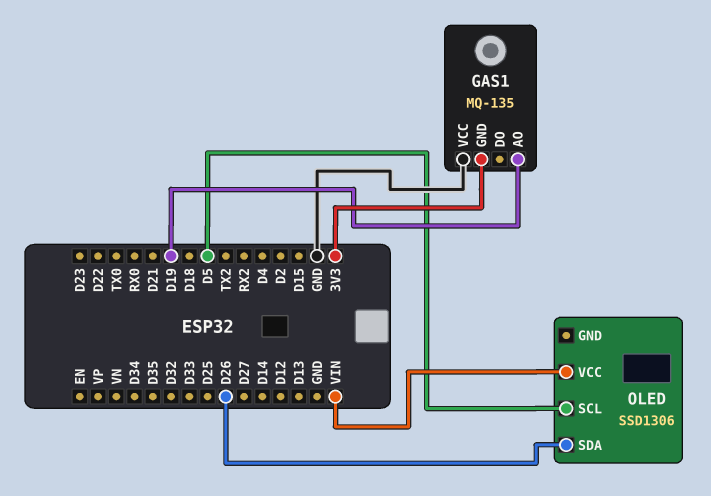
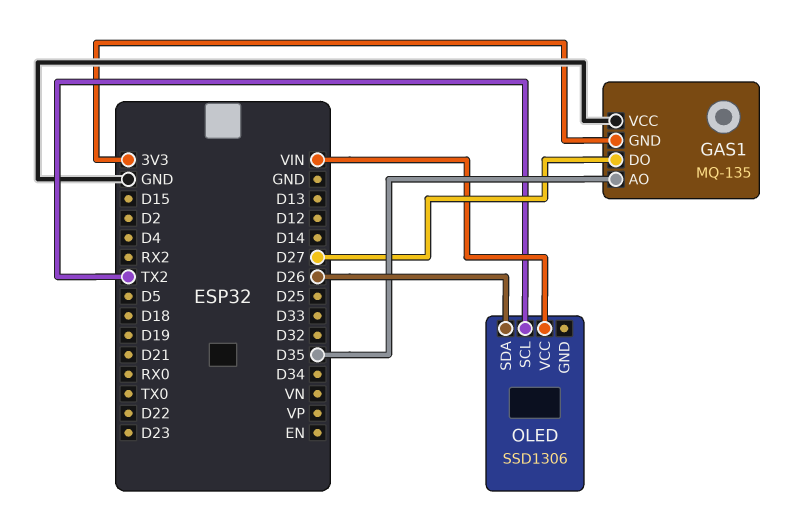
GAS1 pin AO: D19 -> D35
GAS1 pin DO: none -> D27
OLED pin SCL: D5 -> TX2

